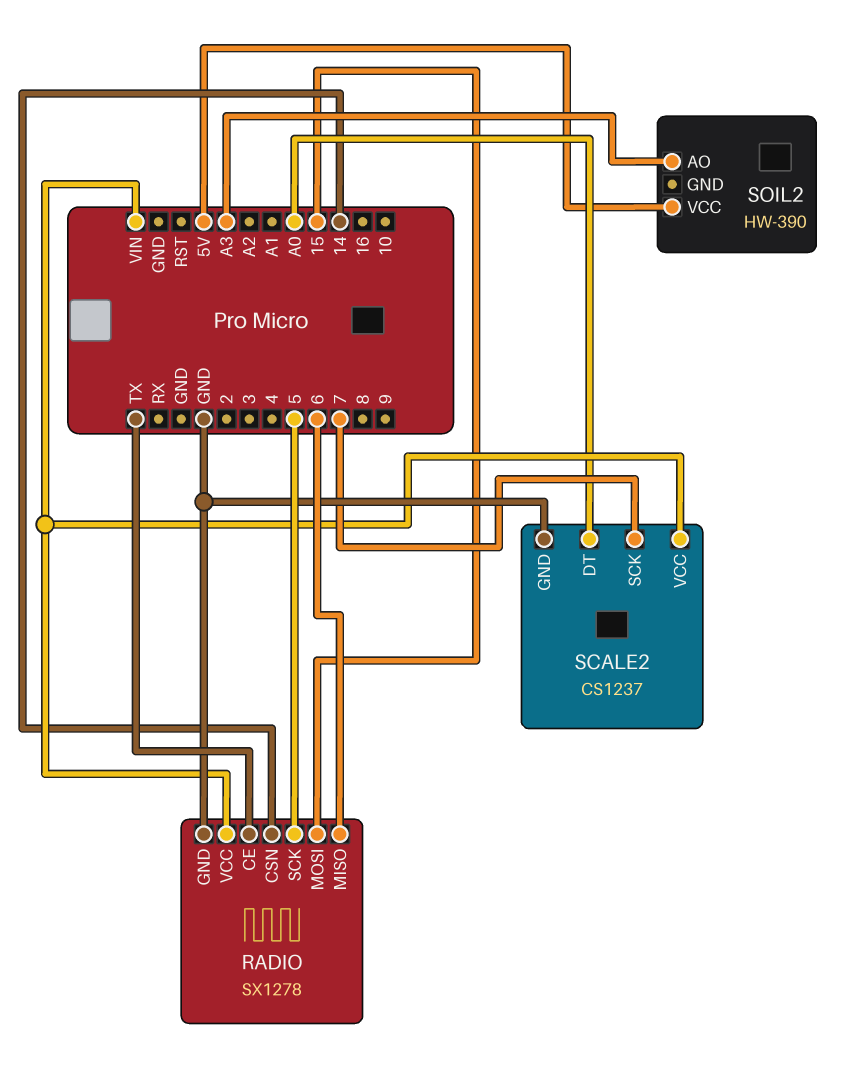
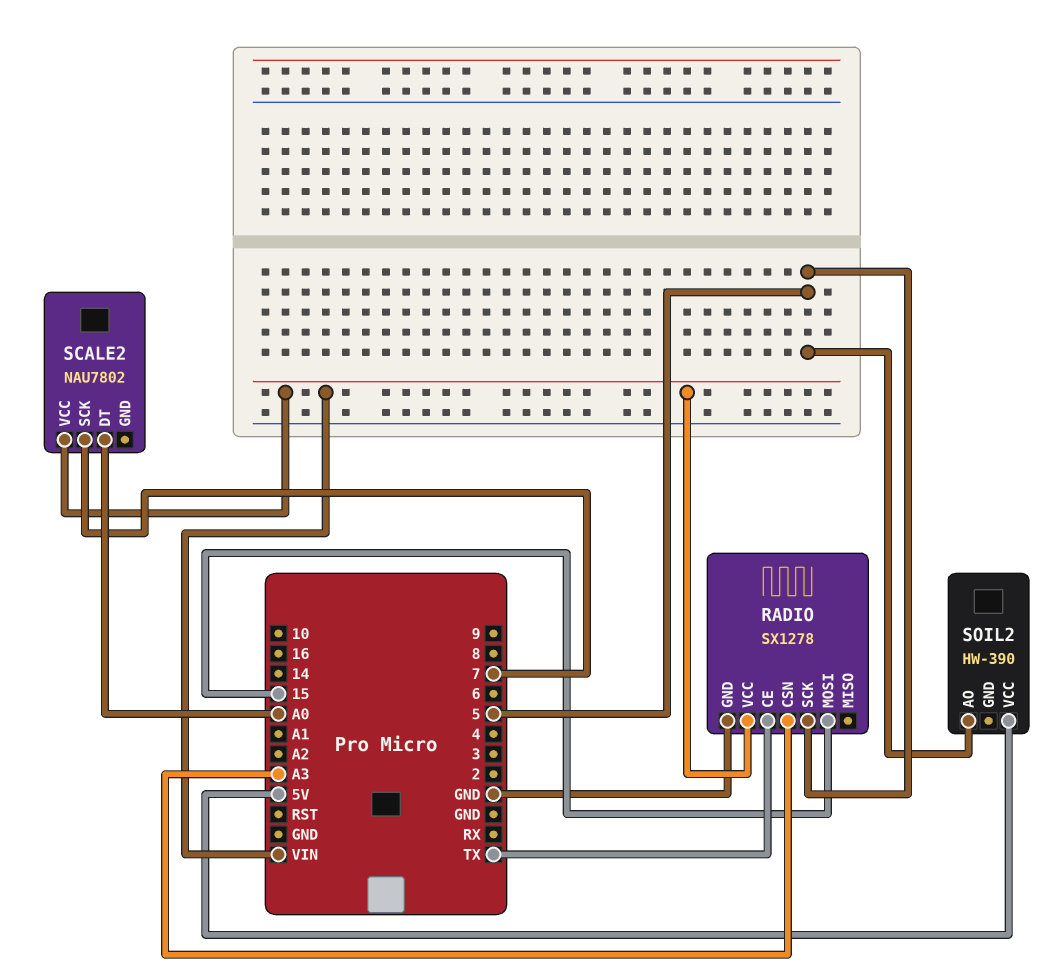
RADIO pin CSN: 14 -> A3
RADIO pin MISO: 6 -> none
SCALE2: CS1237 -> NAU7802
SCALE2 pin GND: GND -> none
SOIL2 pin AO: A3 -> 5

